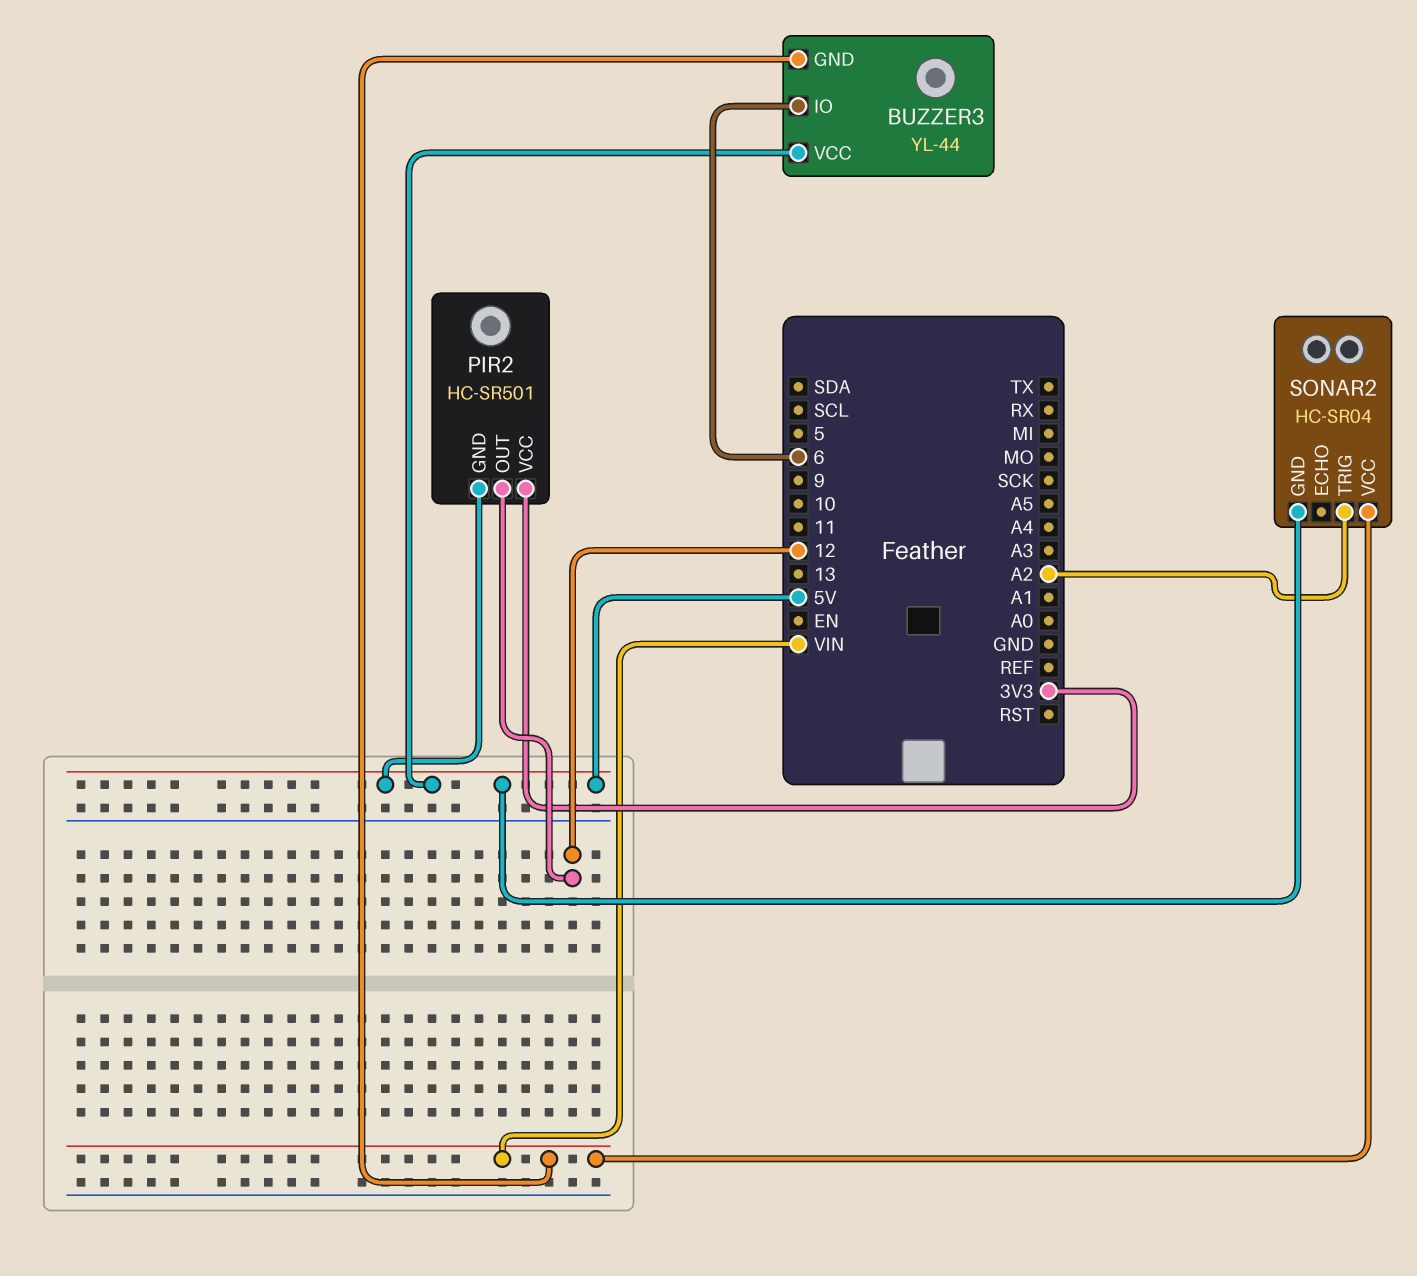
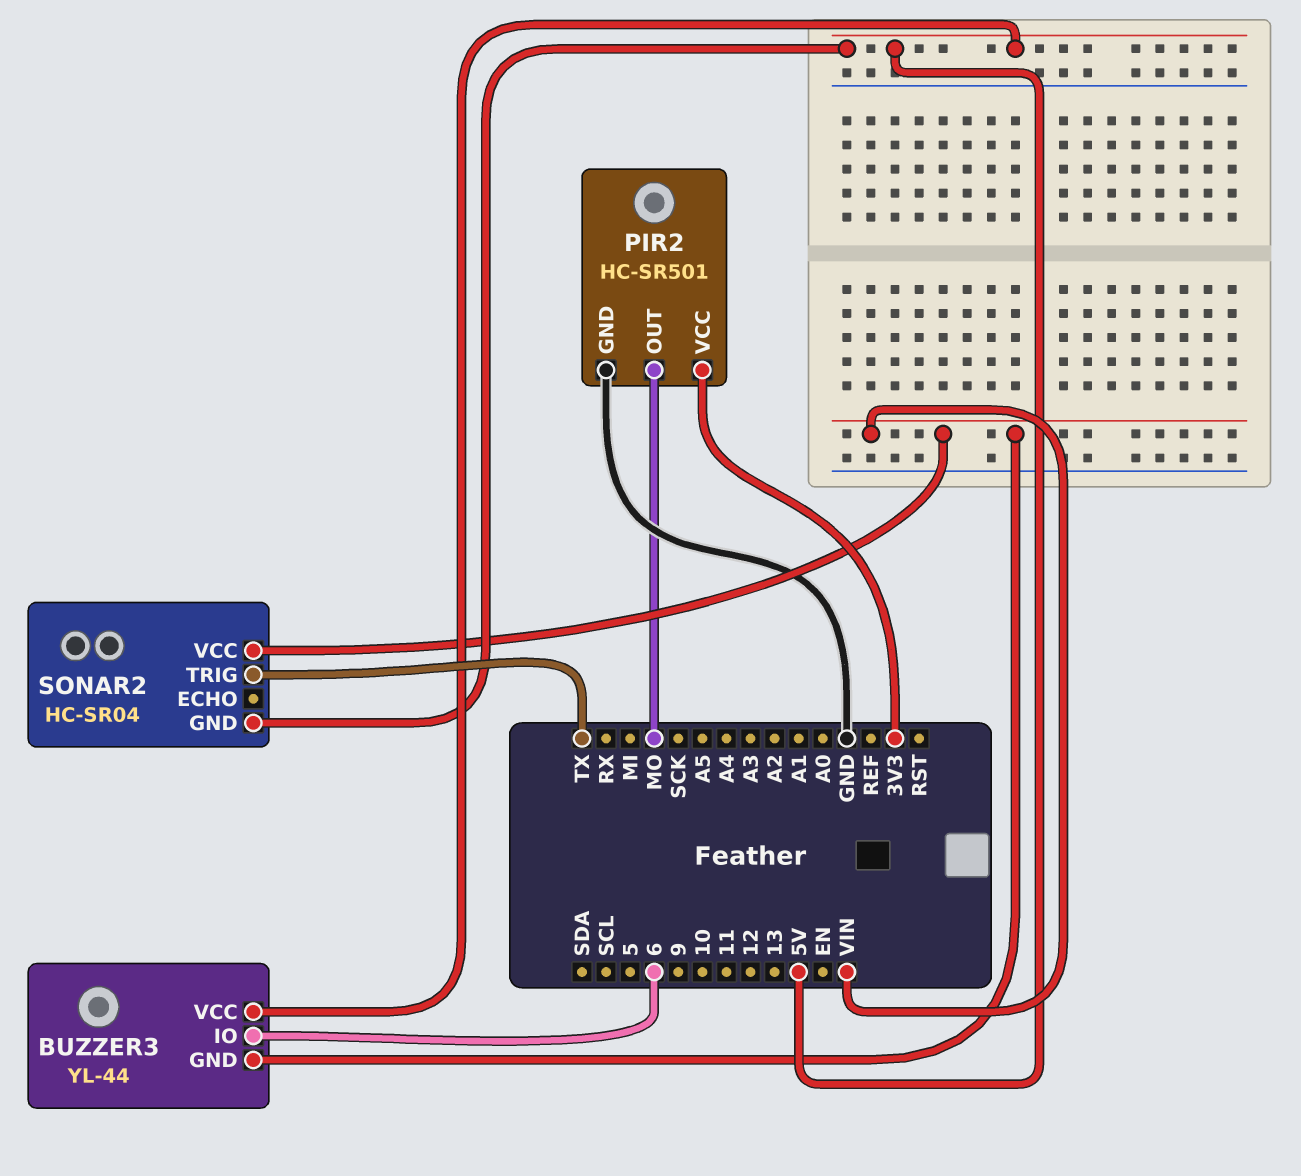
PIR2 pin GND: 5V -> GND
PIR2 pin OUT: 12 -> MO
SONAR2 pin TRIG: A2 -> TX

